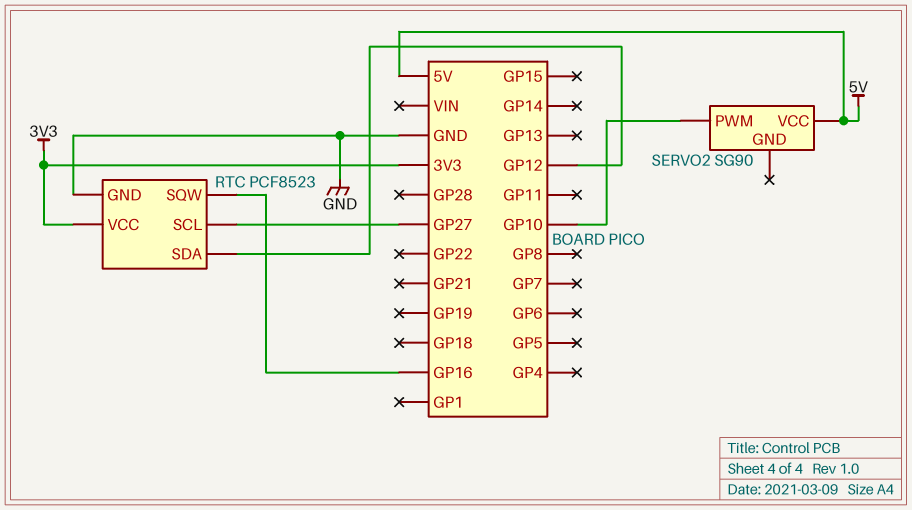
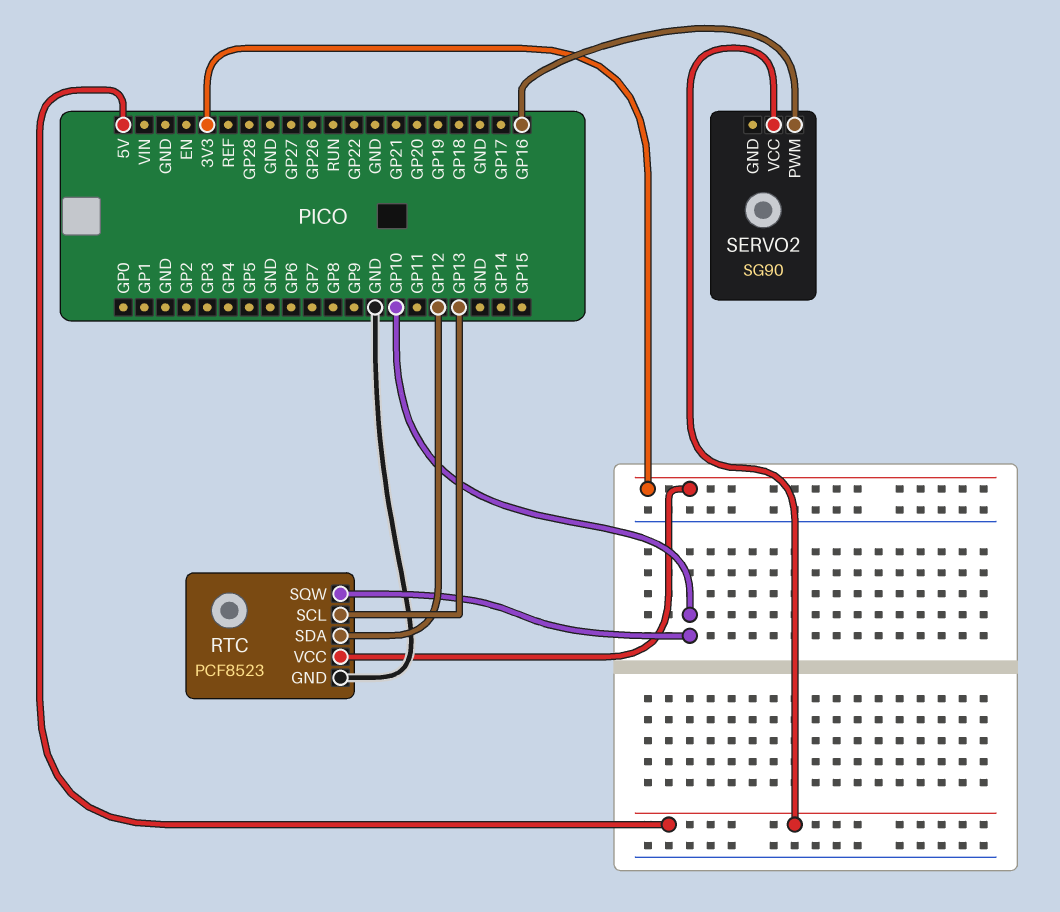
RTC pin SCL: GP27 -> GP13
RTC pin SQW: GP16 -> GP10
SERVO2 pin PWM: GP10 -> GP16

